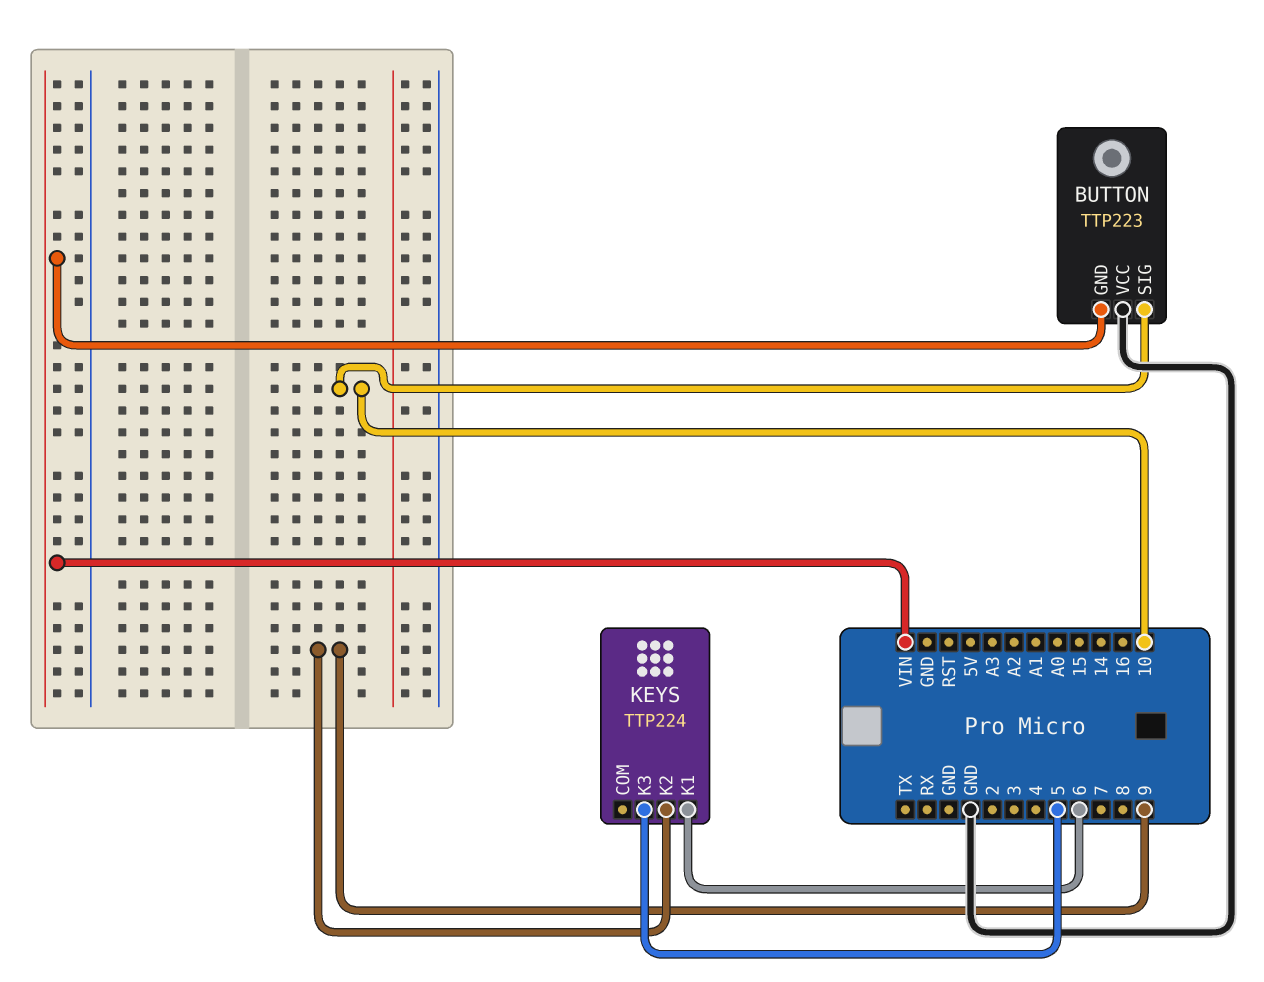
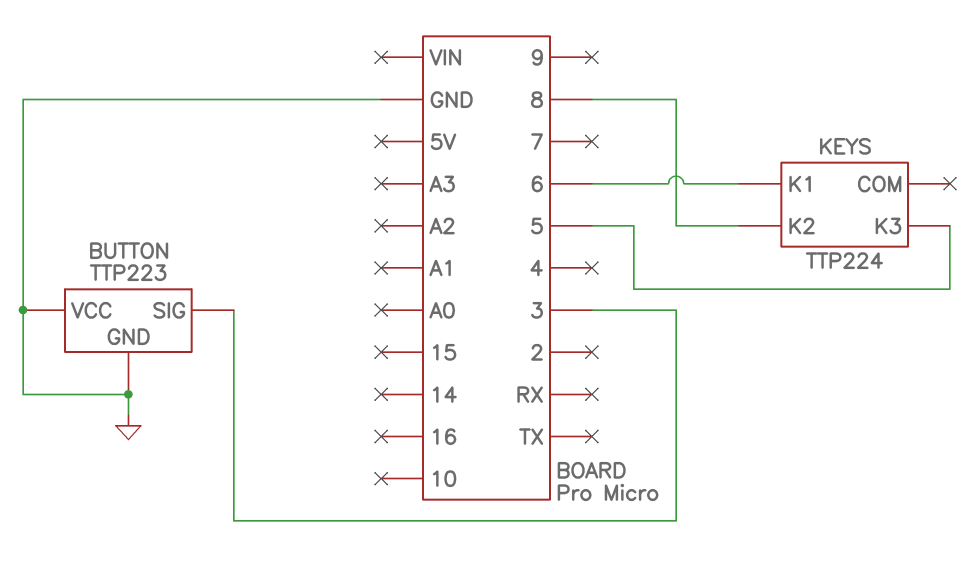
BUTTON pin GND: VIN -> GND
BUTTON pin SIG: 10 -> 3
KEYS pin K2: 9 -> 8

